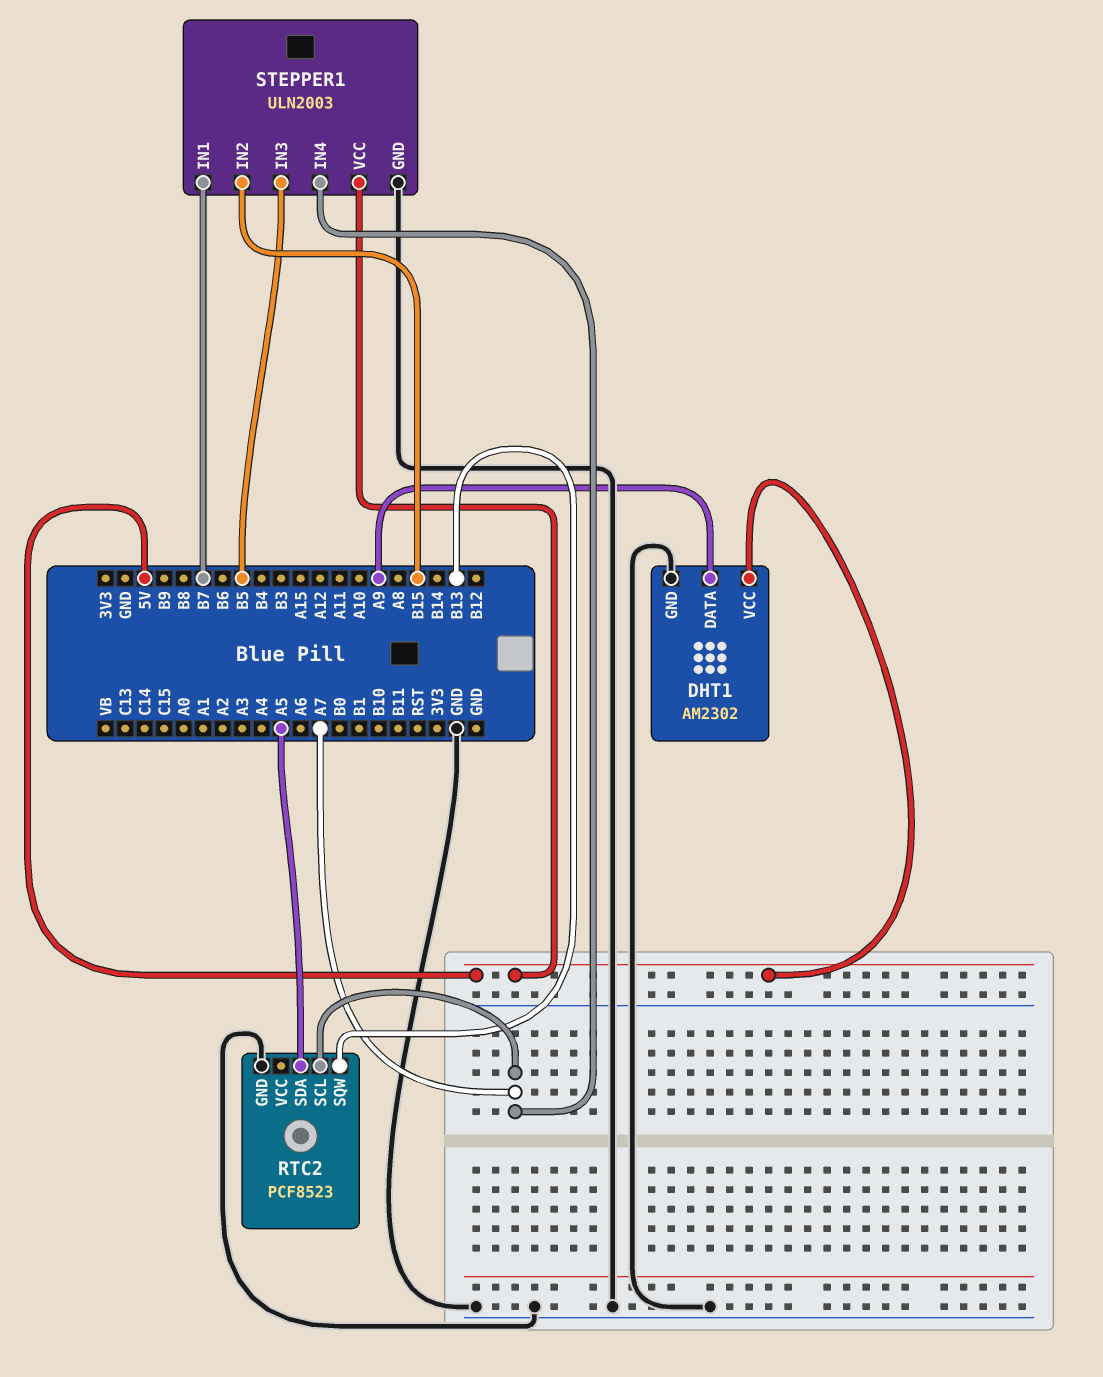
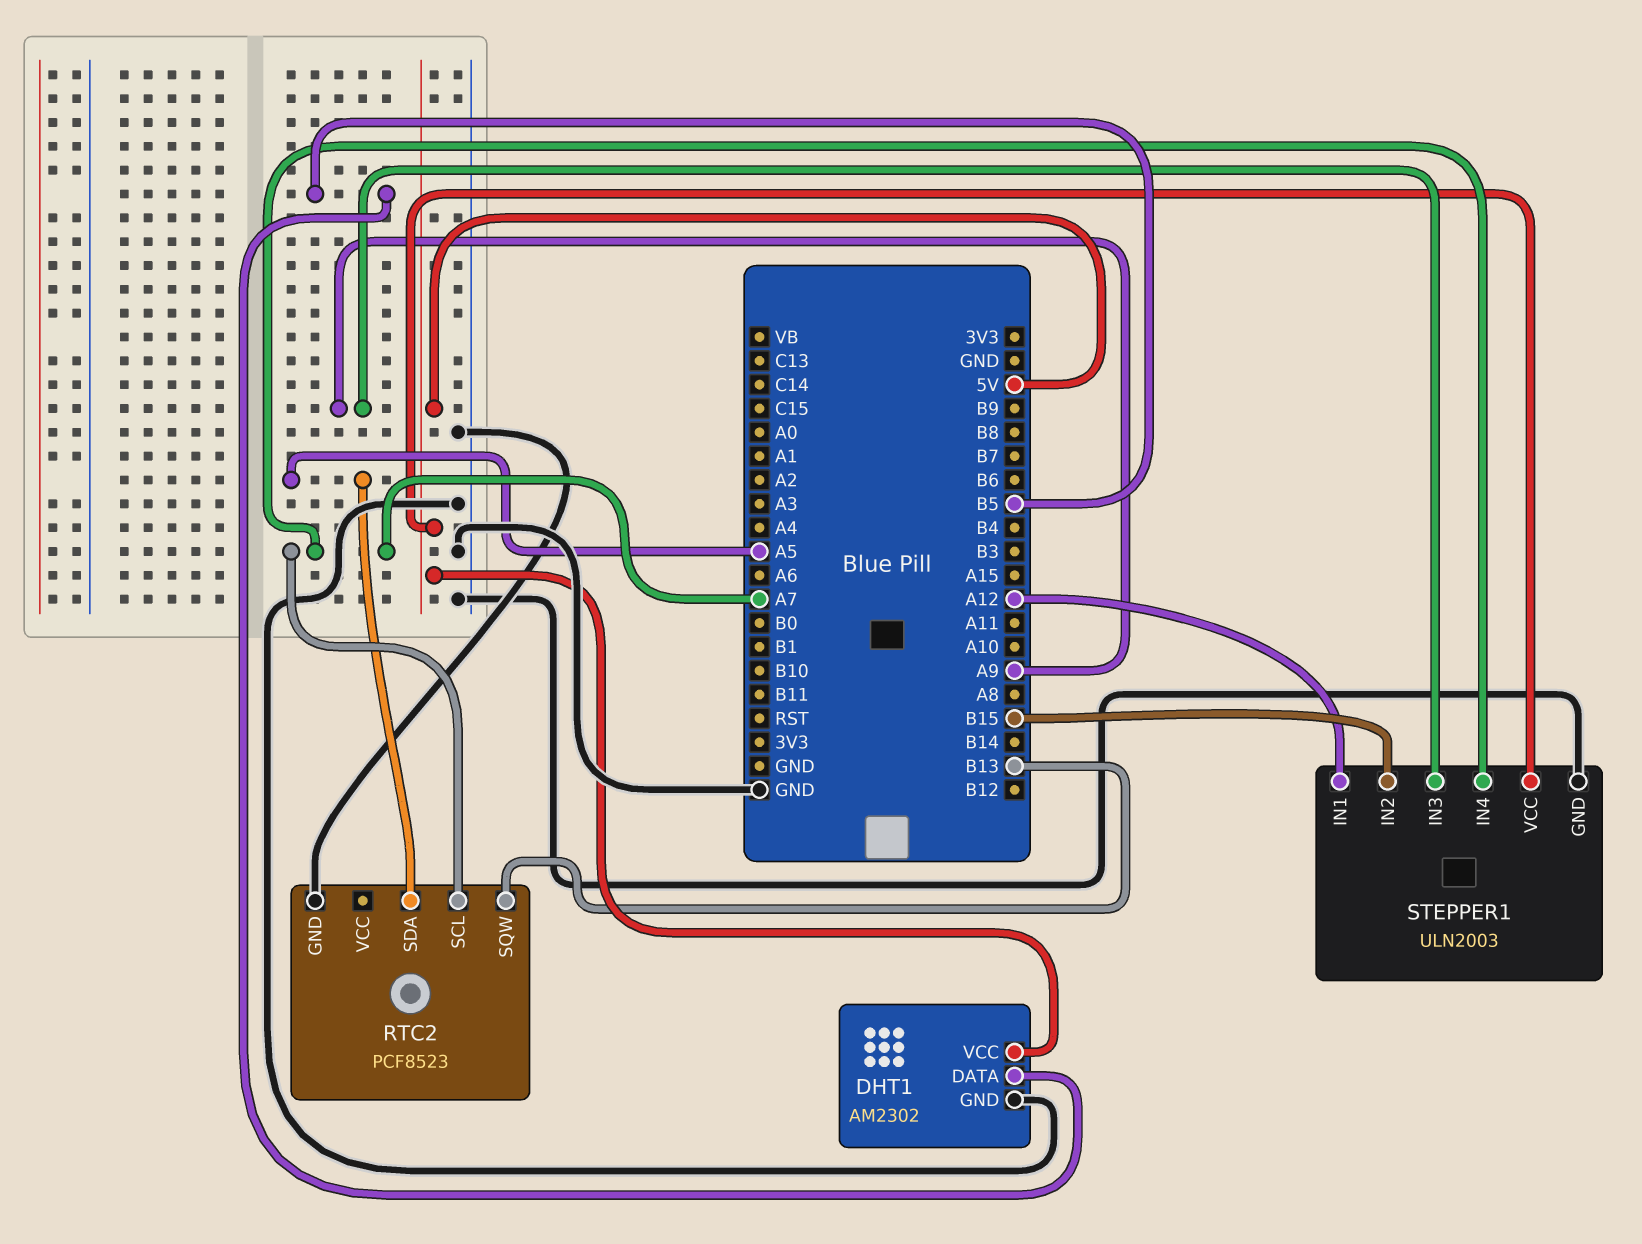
DHT1 pin DATA: A9 -> B5
STEPPER1 pin IN1: B7 -> A12
STEPPER1 pin IN3: B5 -> A9

